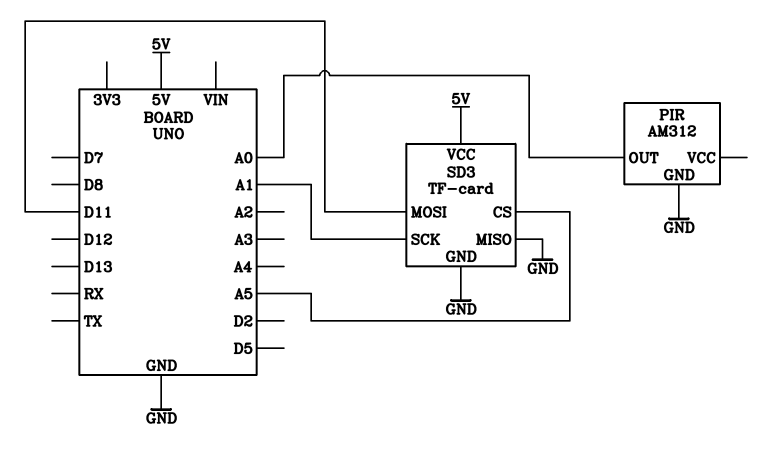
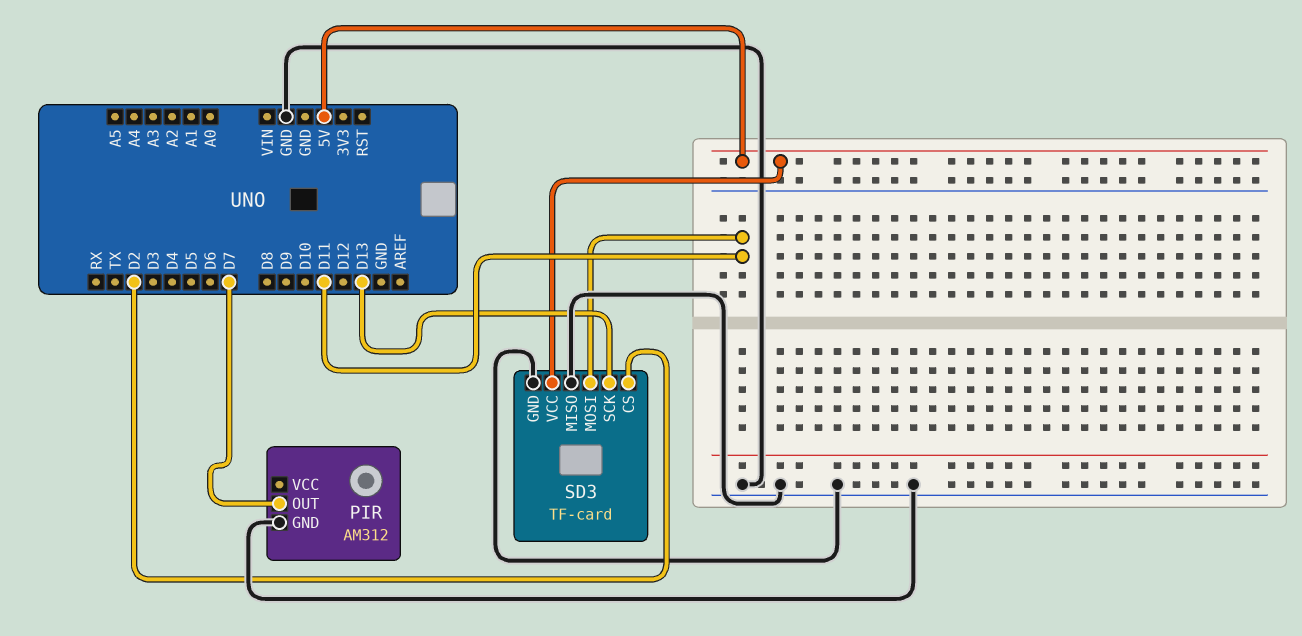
PIR pin OUT: A0 -> D7
SD3 pin CS: A5 -> D2
SD3 pin SCK: A1 -> D13

